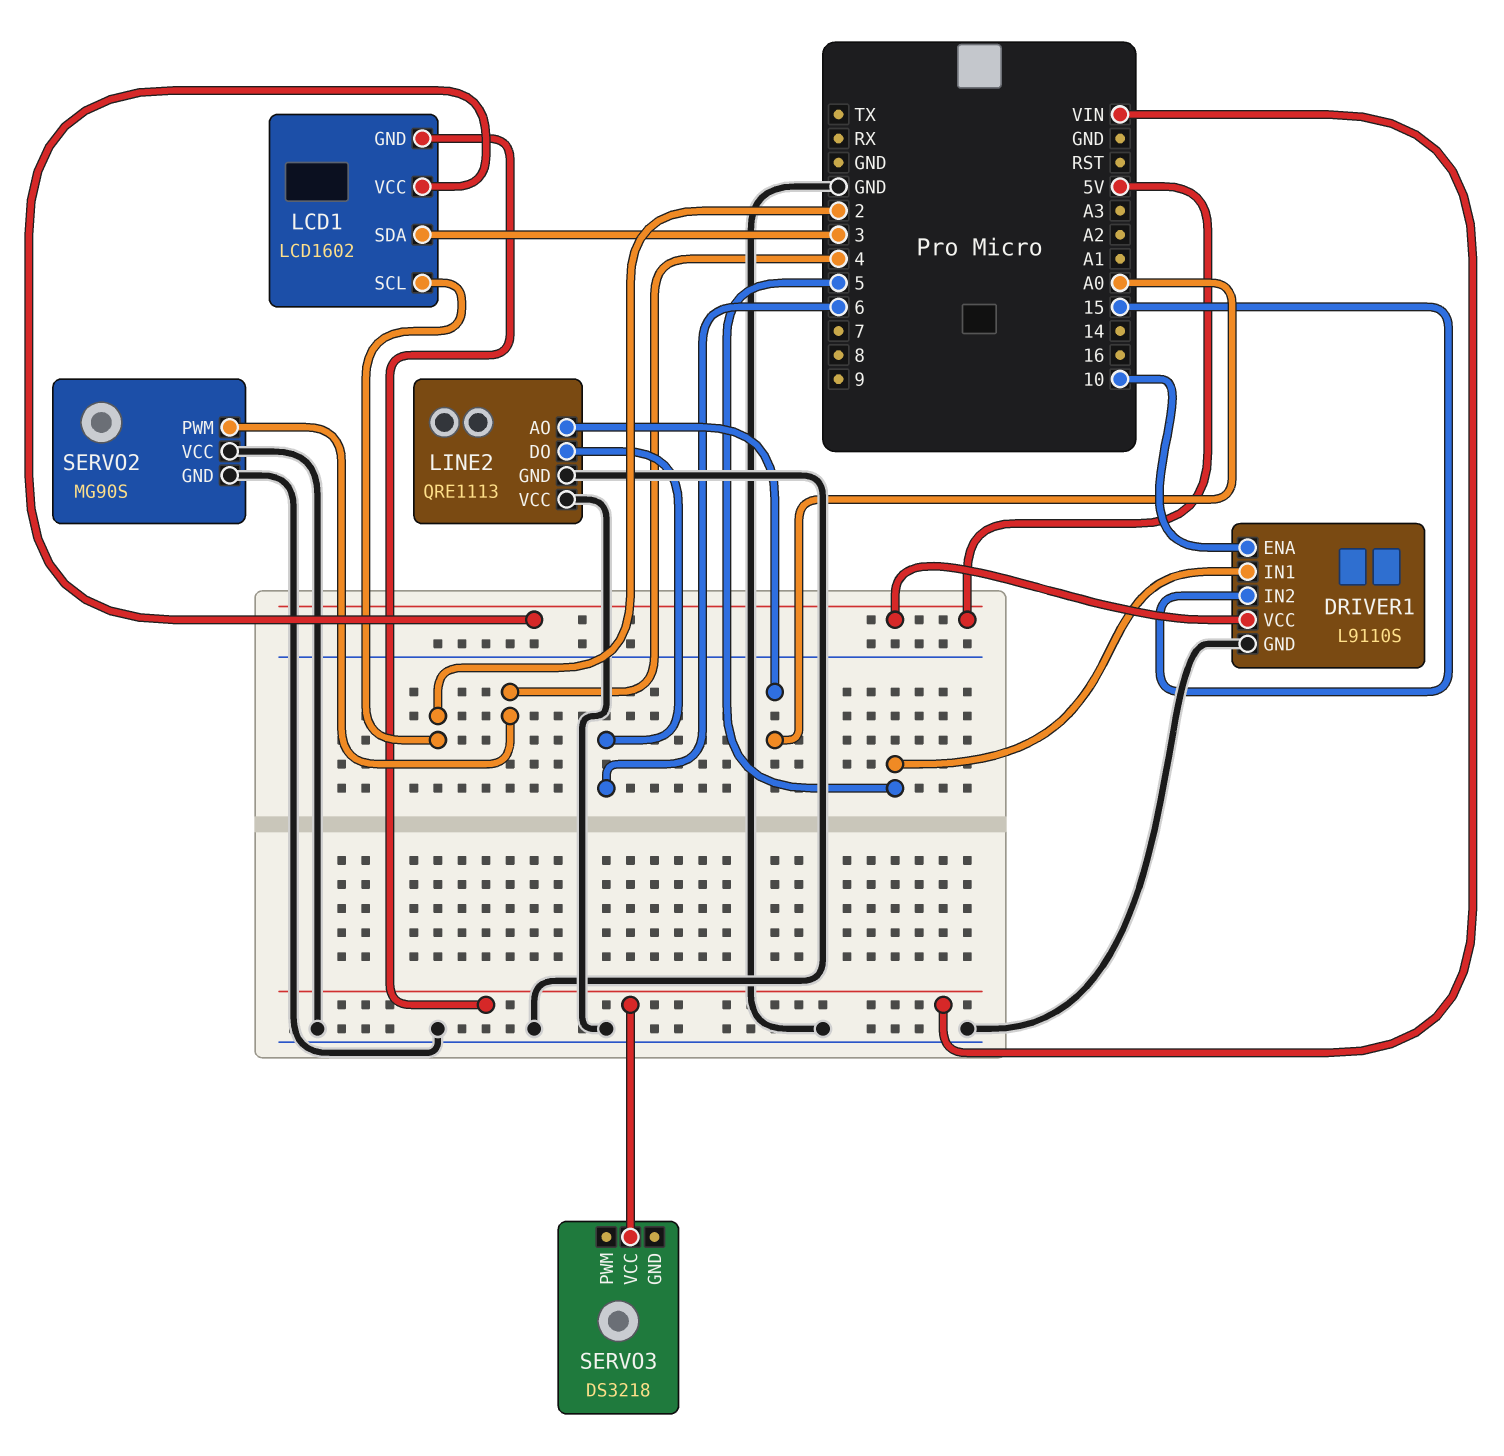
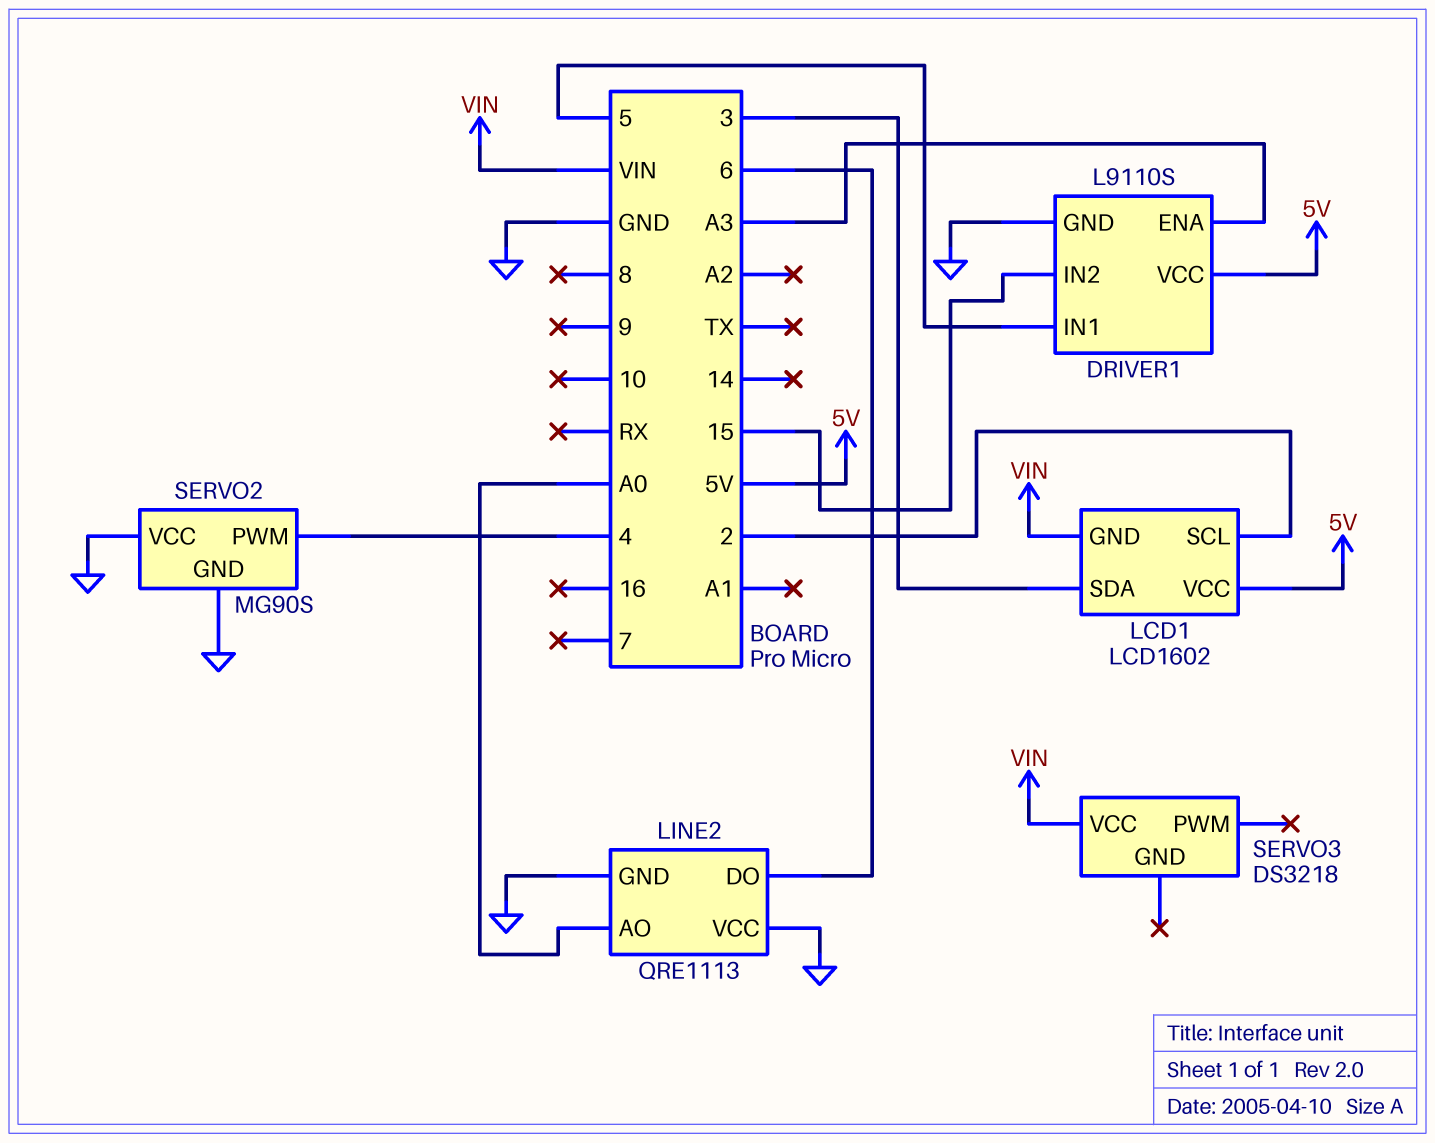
DRIVER1 pin ENA: 10 -> A3

